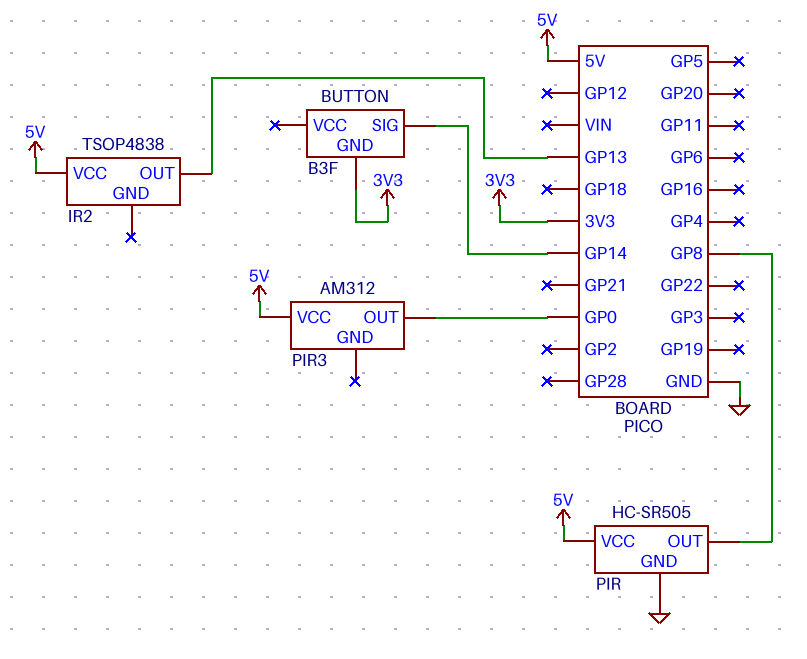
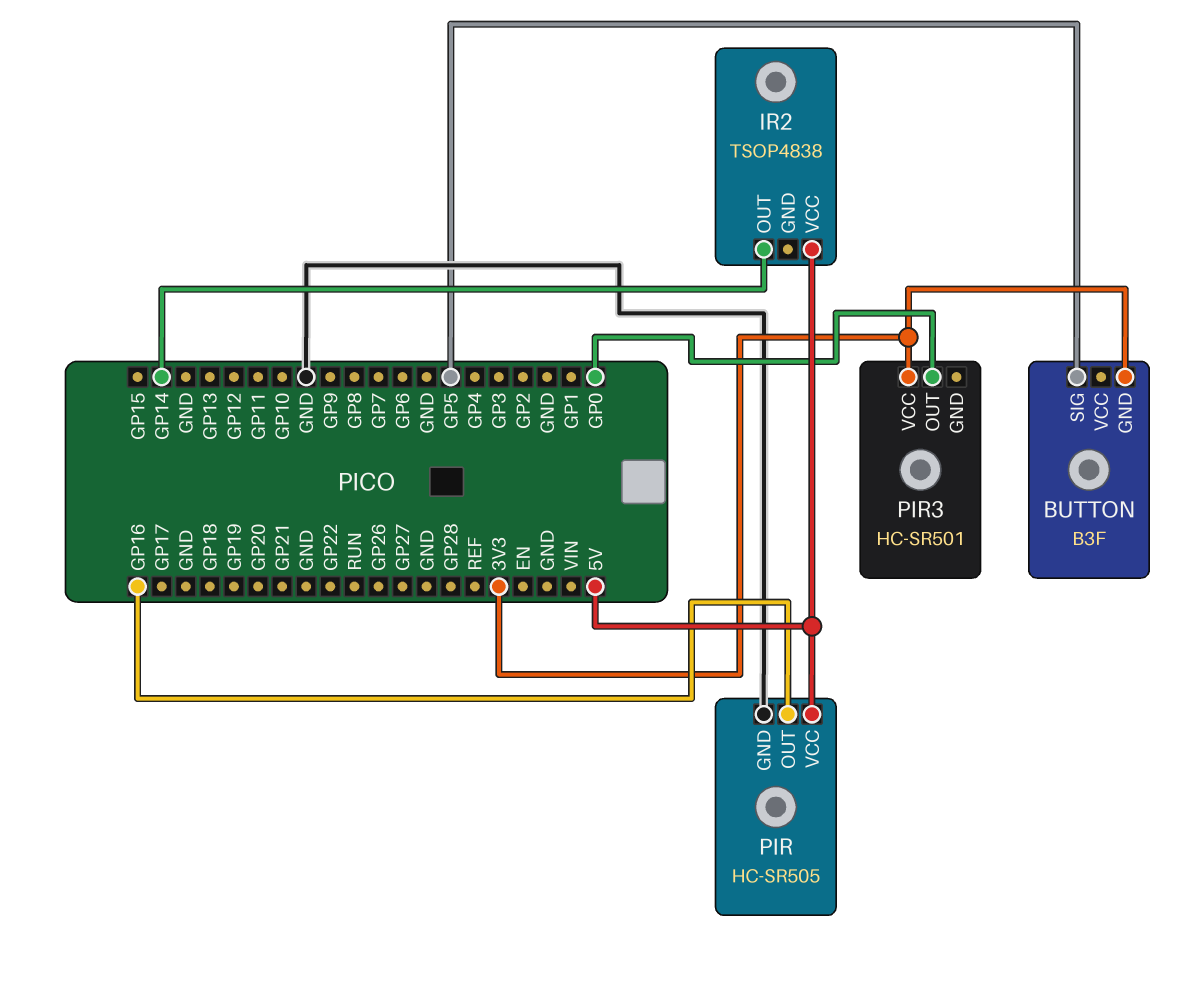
BUTTON pin SIG: GP14 -> GP5
IR2 pin OUT: GP13 -> GP14
PIR pin OUT: GP8 -> GP16
PIR3: AM312 -> HC-SR501
PIR3 pin VCC: 5V -> 3V3

